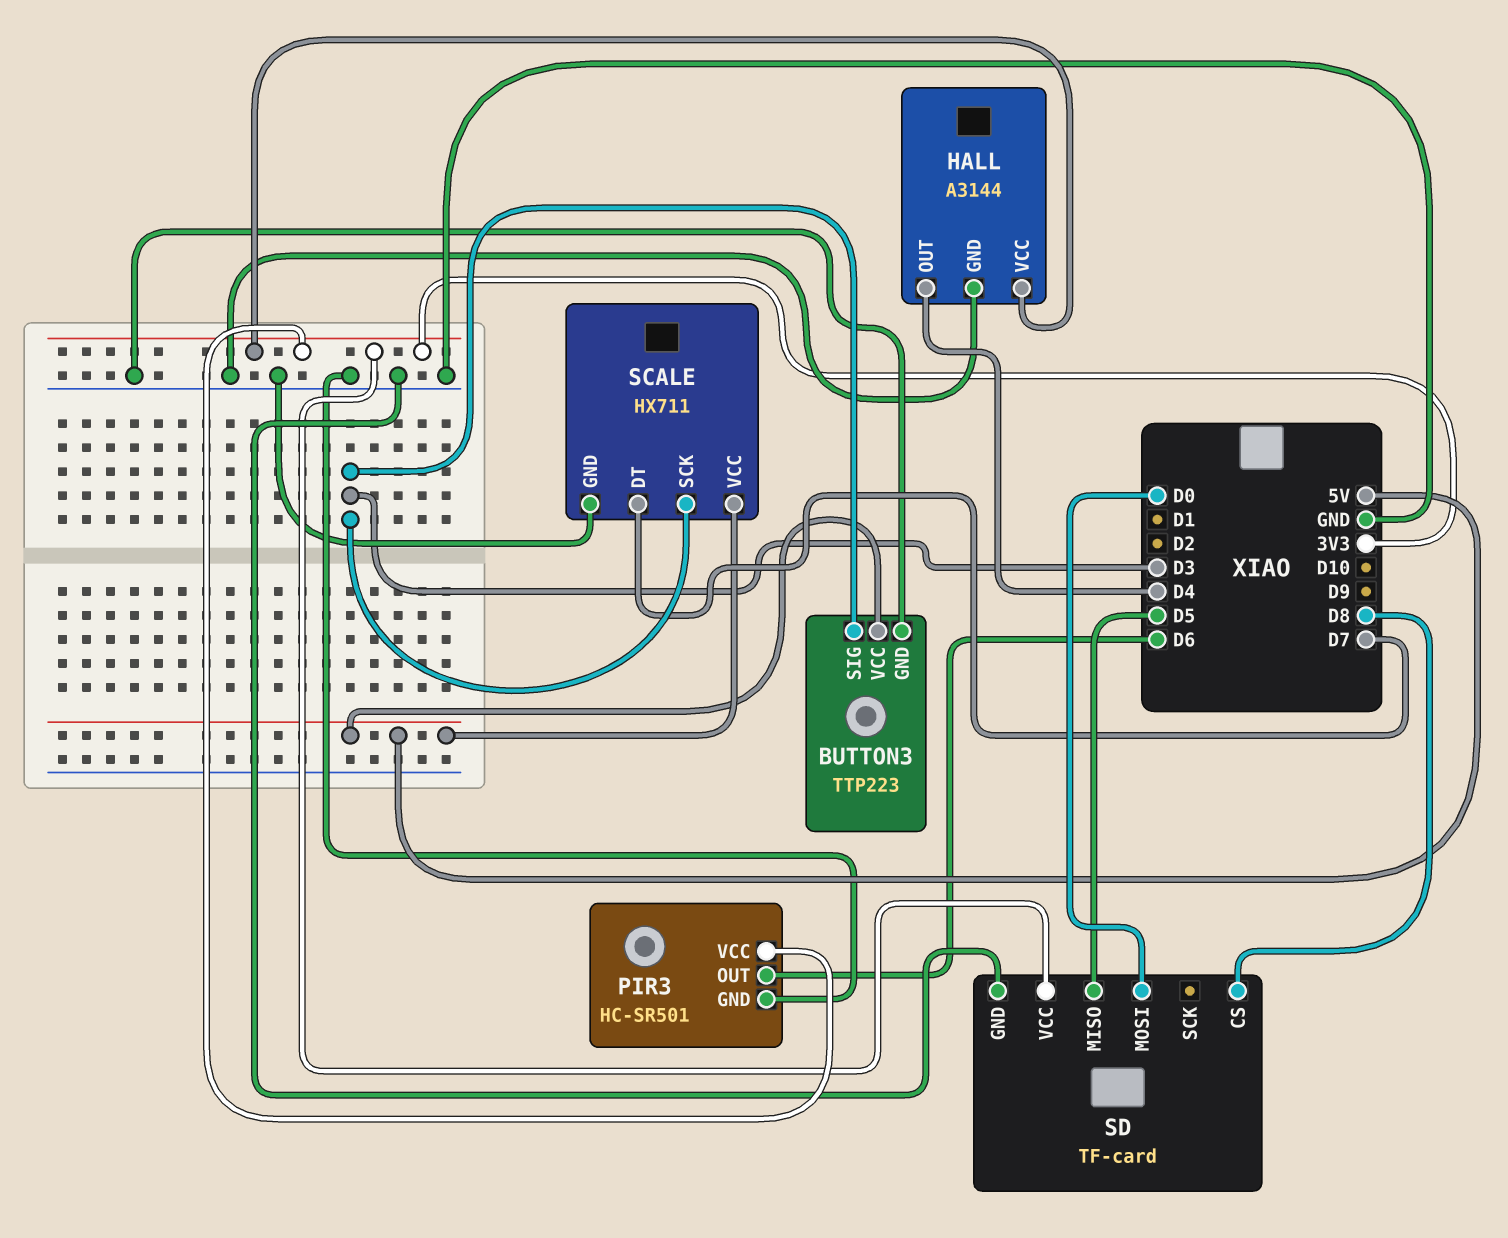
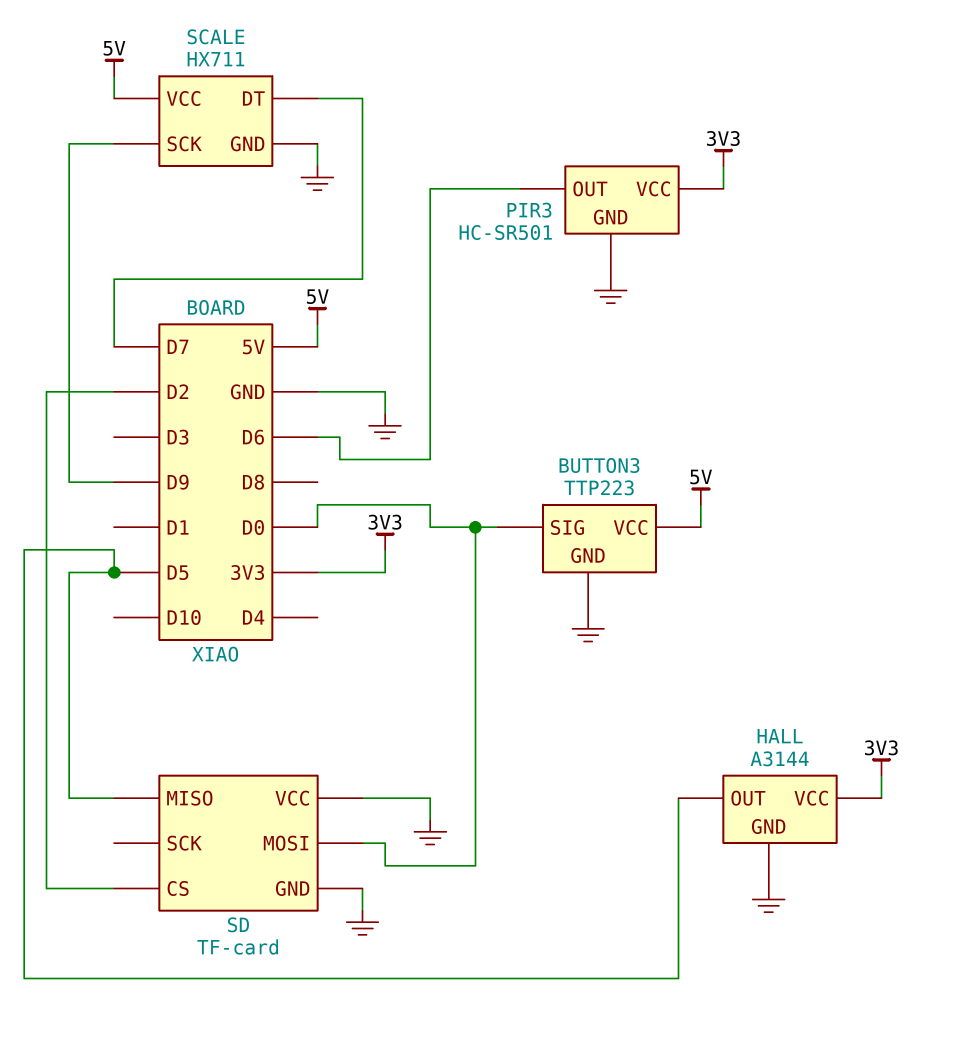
BUTTON3 pin SIG: D3 -> D0
HALL pin OUT: D4 -> D5
SCALE pin SCK: D3 -> D9
SD pin CS: D8 -> D2
SD pin VCC: 3V3 -> GND

